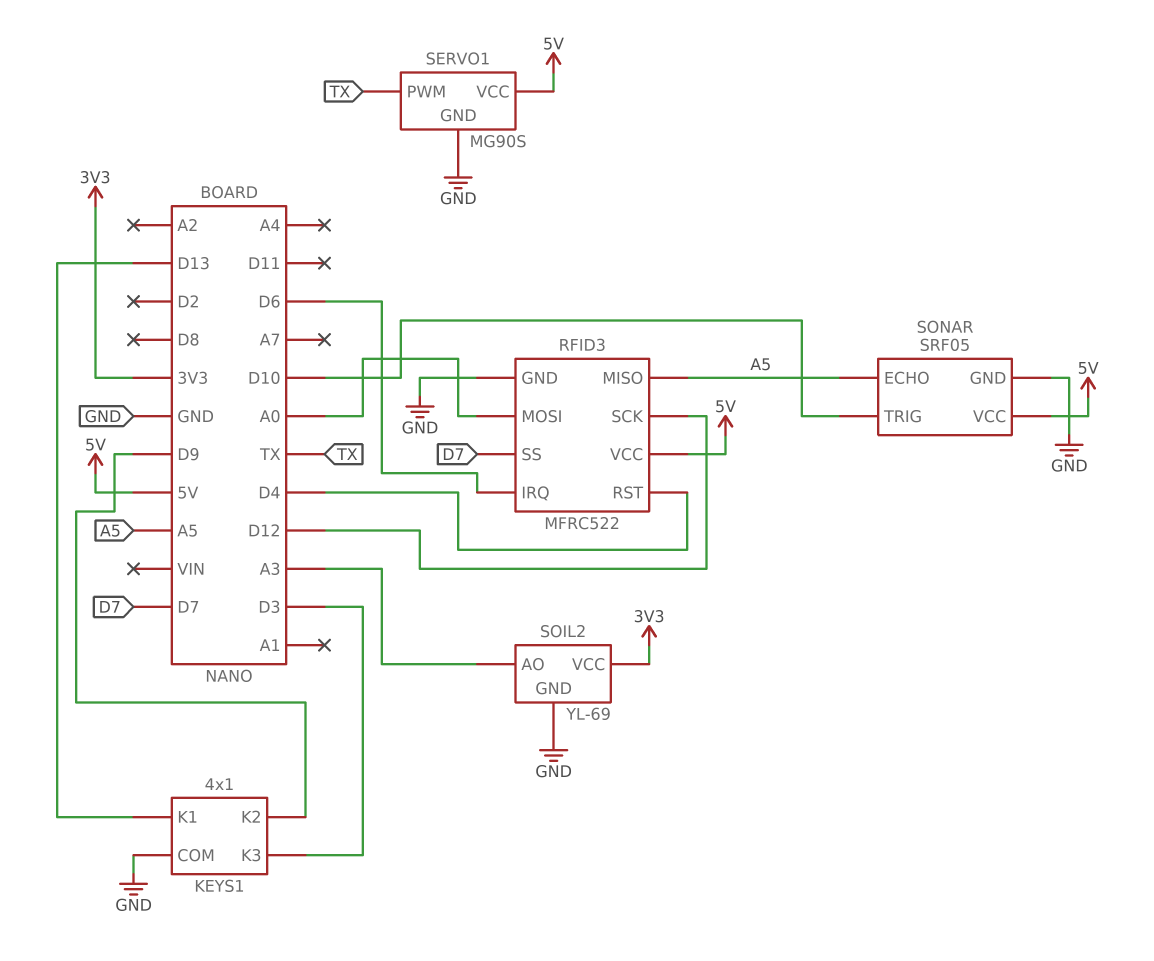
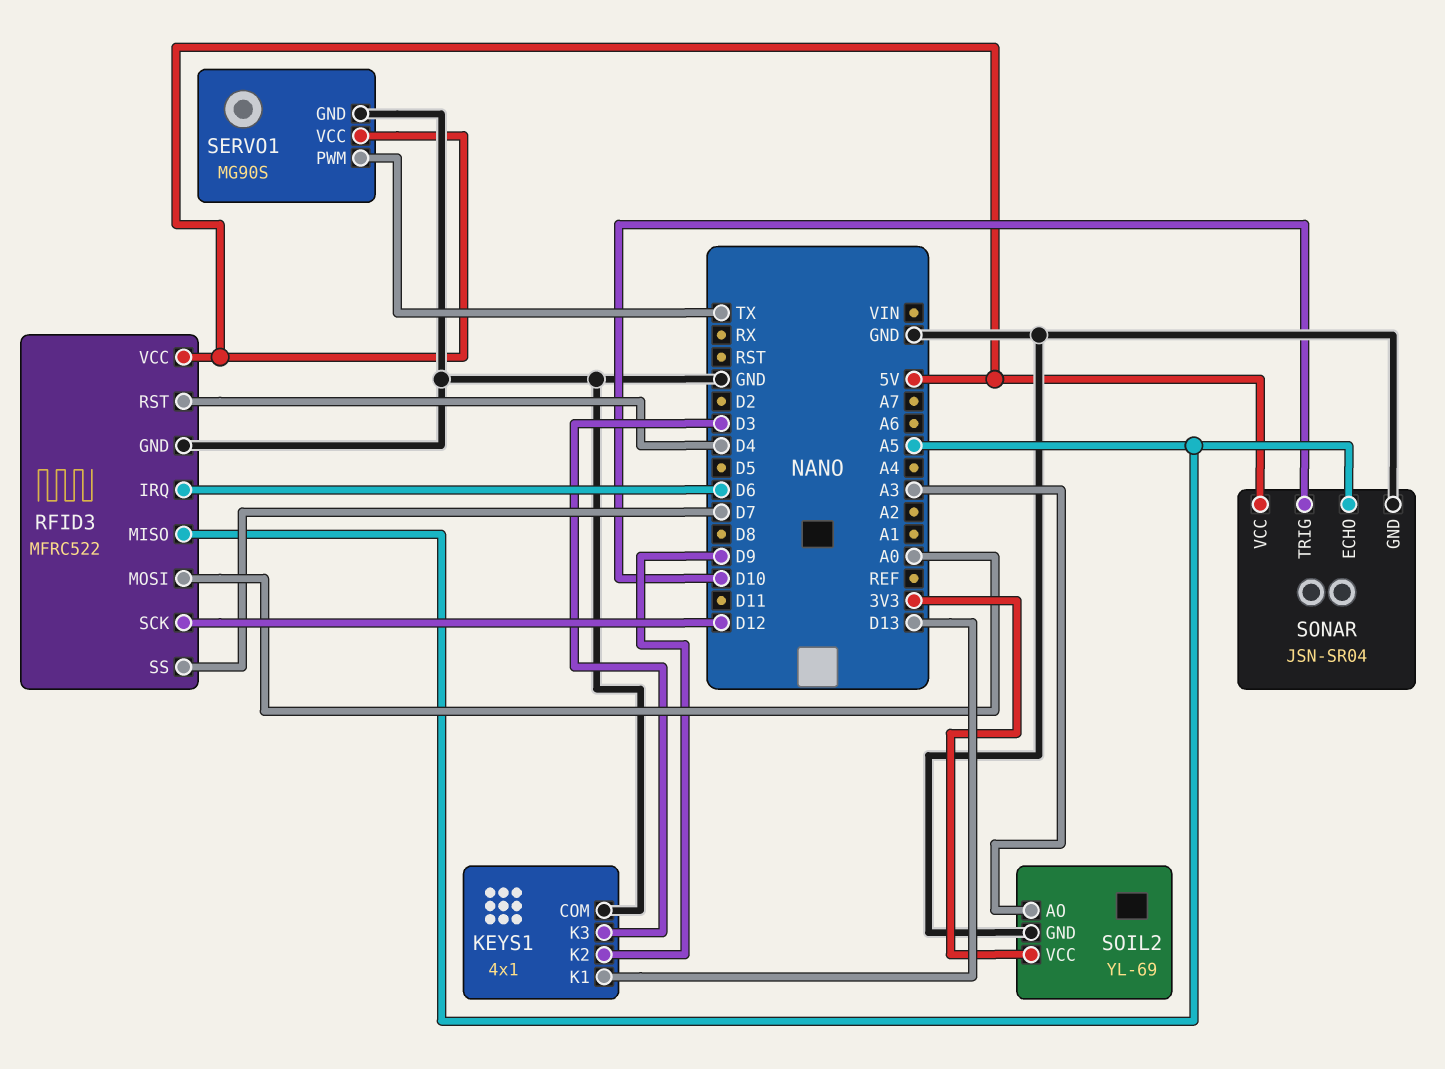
SONAR: SRF05 -> JSN-SR04

